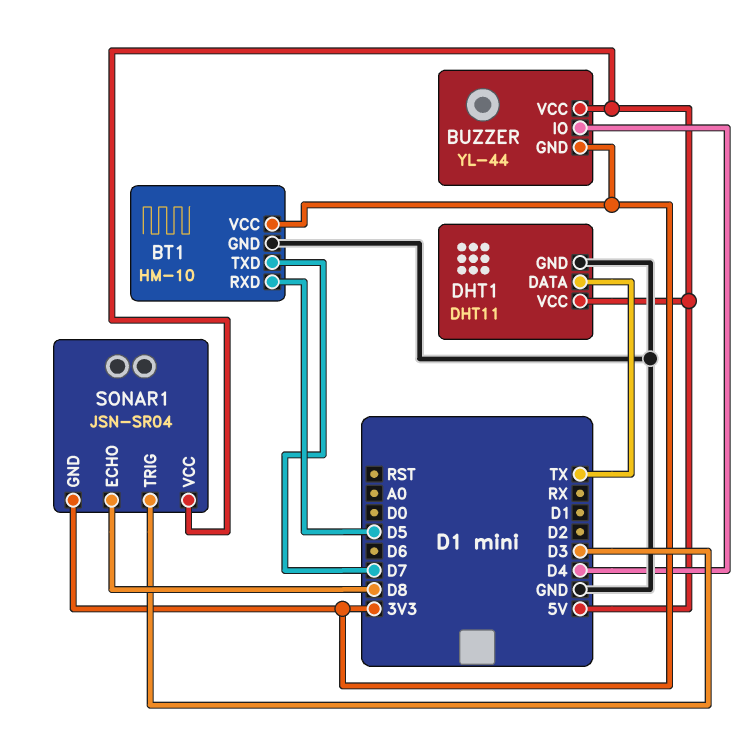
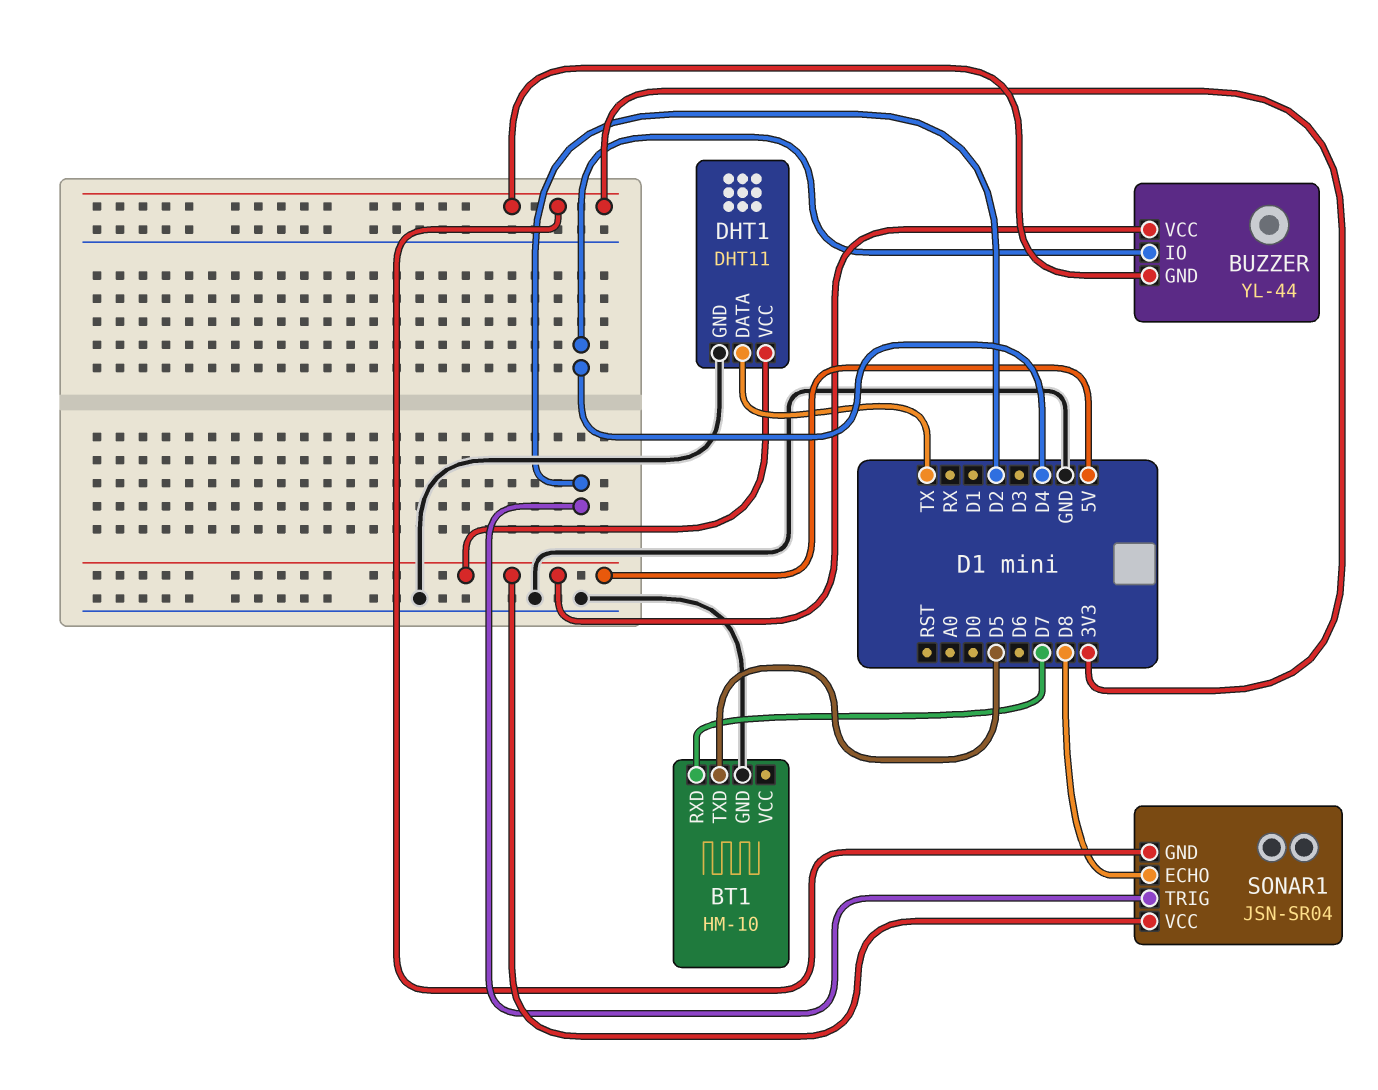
BT1 pin RXD: D5 -> D7
BT1 pin TXD: D7 -> D5
BT1 pin VCC: 3V3 -> none
SONAR1 pin TRIG: D3 -> D2

